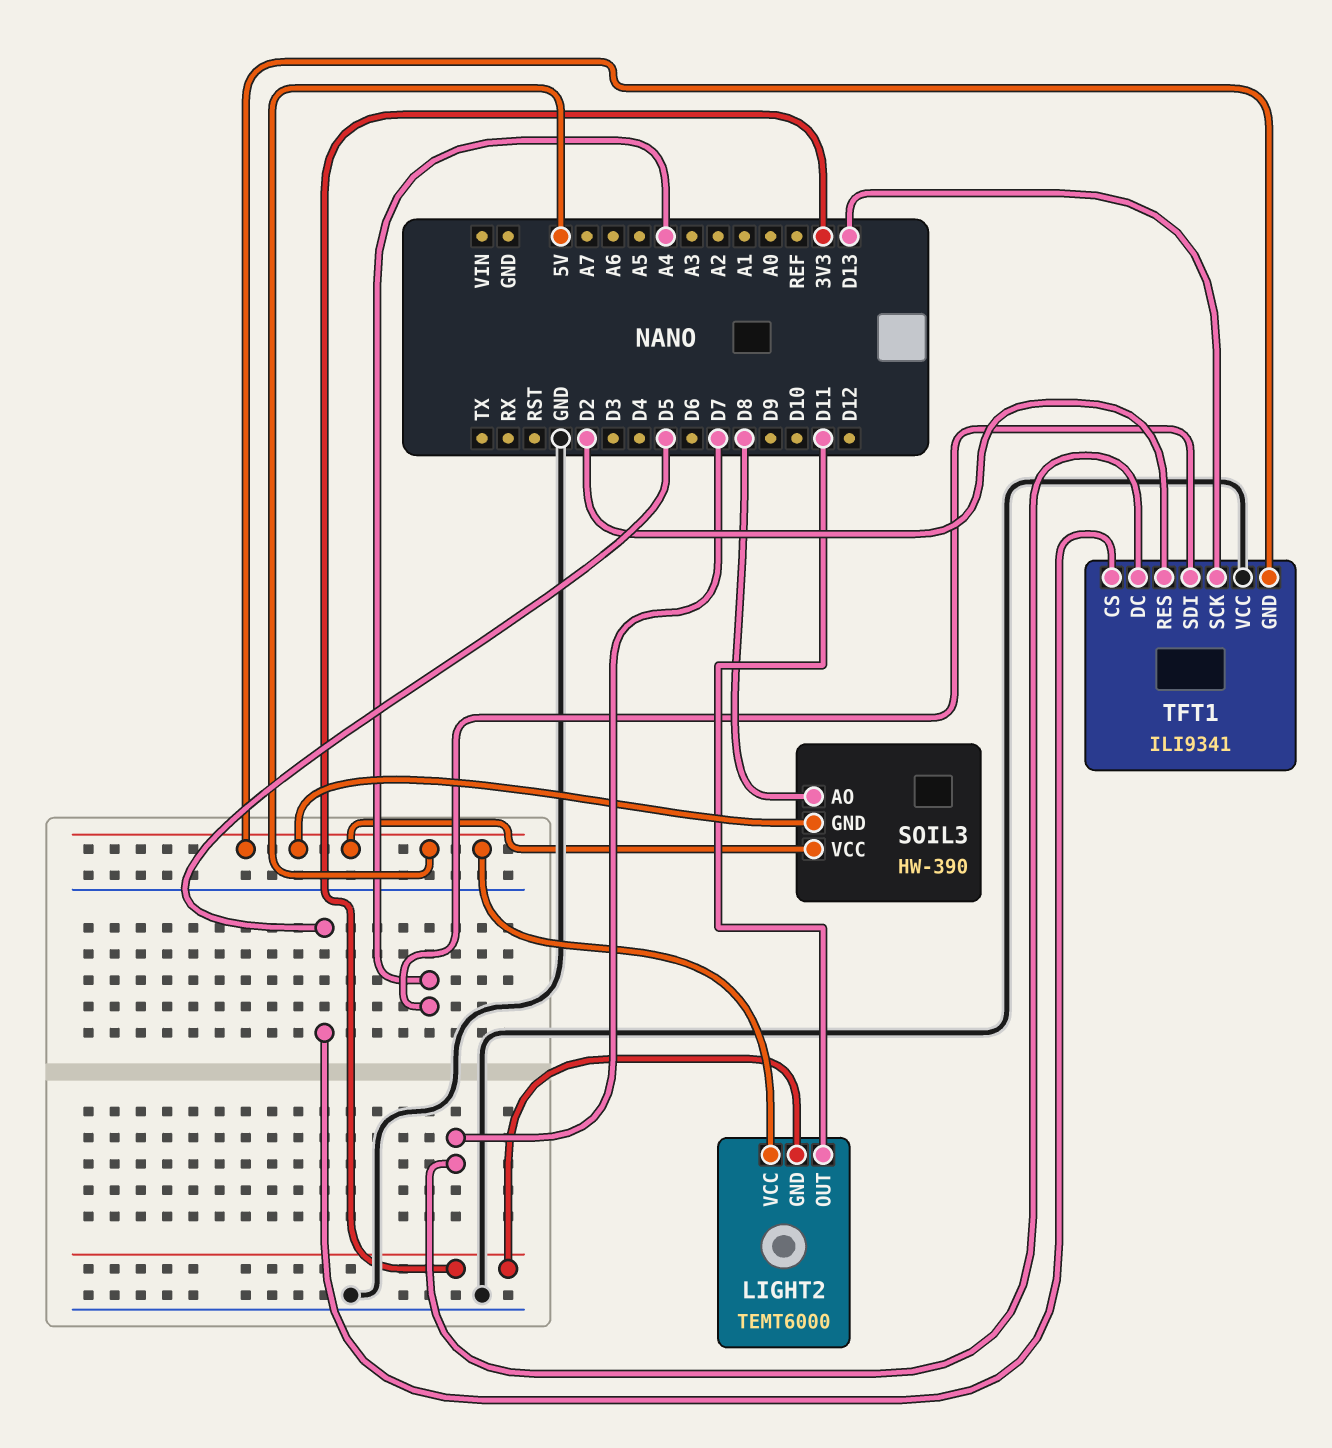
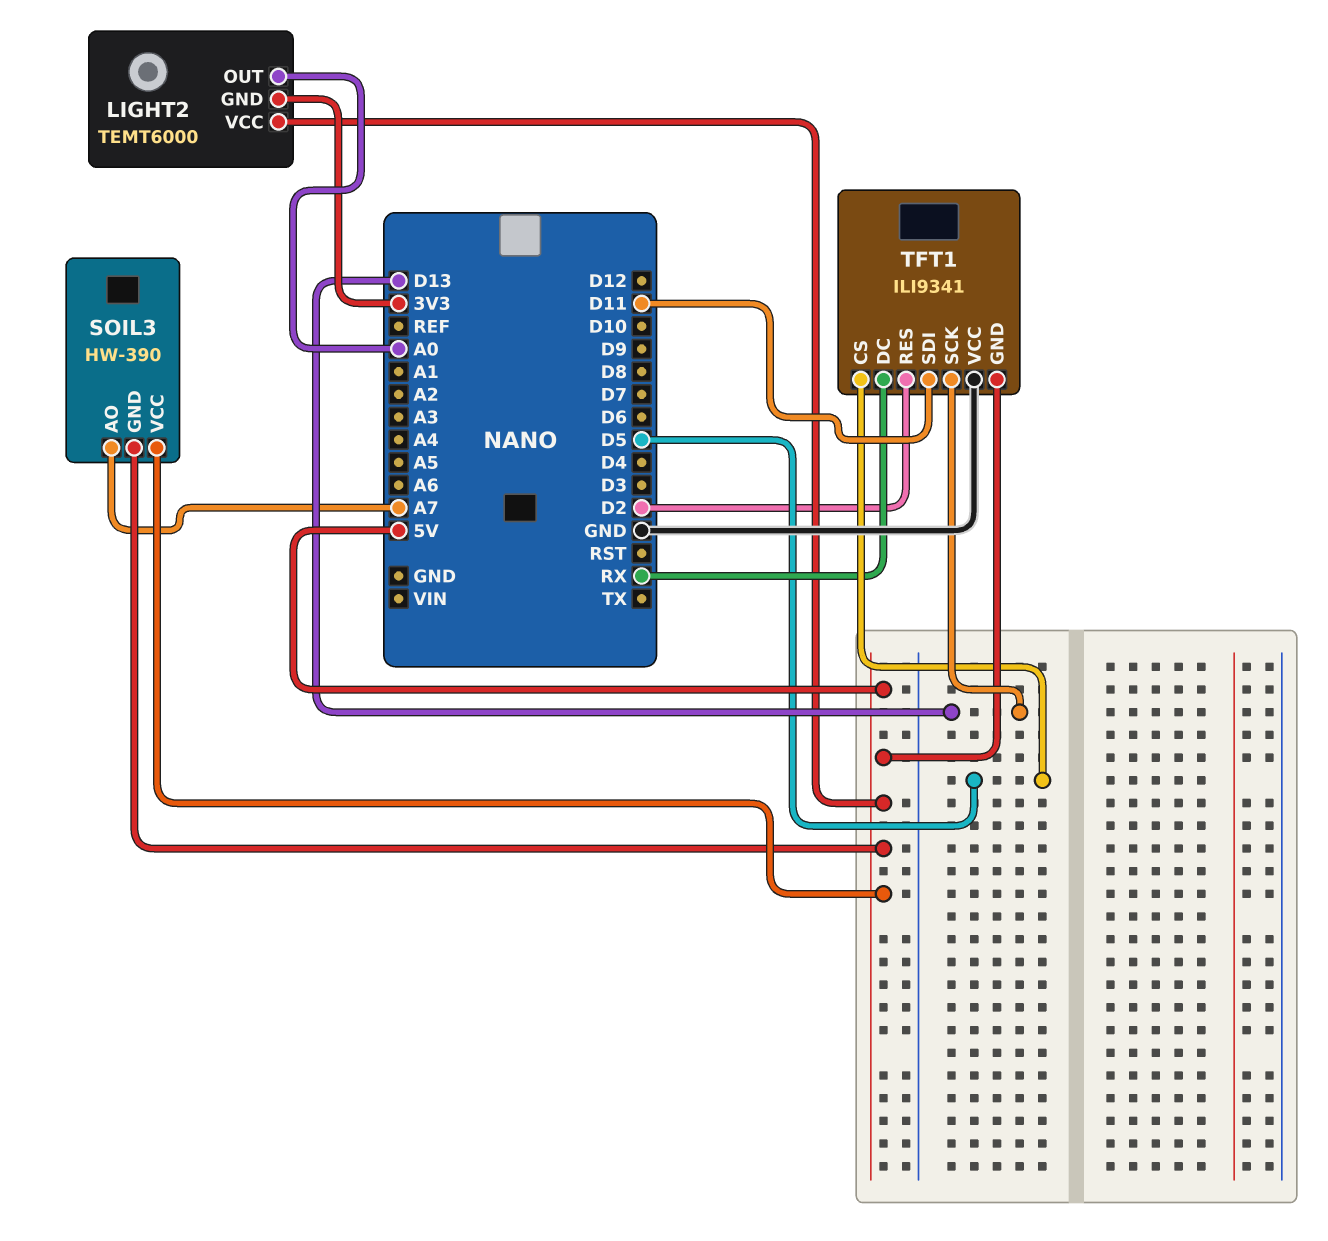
LIGHT2 pin OUT: D11 -> A0
SOIL3 pin AO: D8 -> A7
TFT1 pin DC: D7 -> RX
TFT1 pin SDI: A4 -> D11

